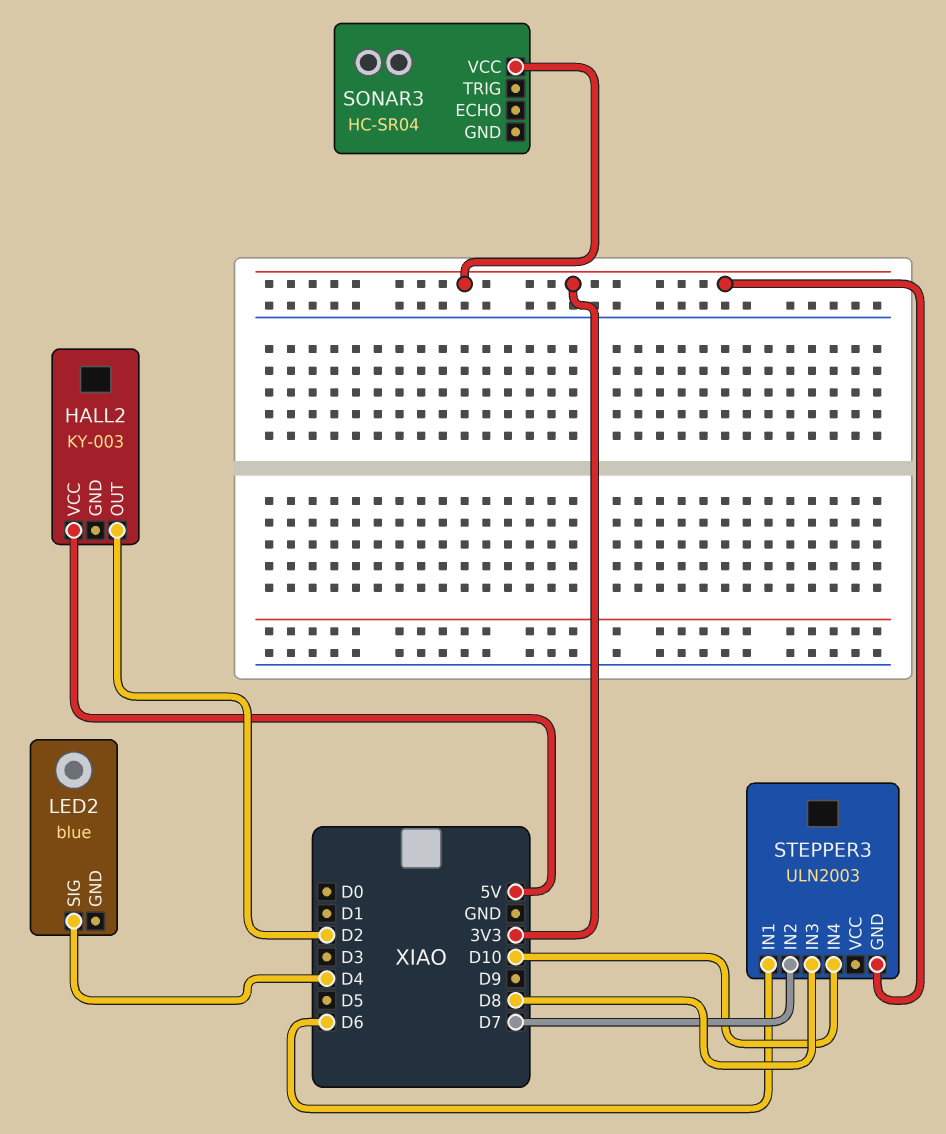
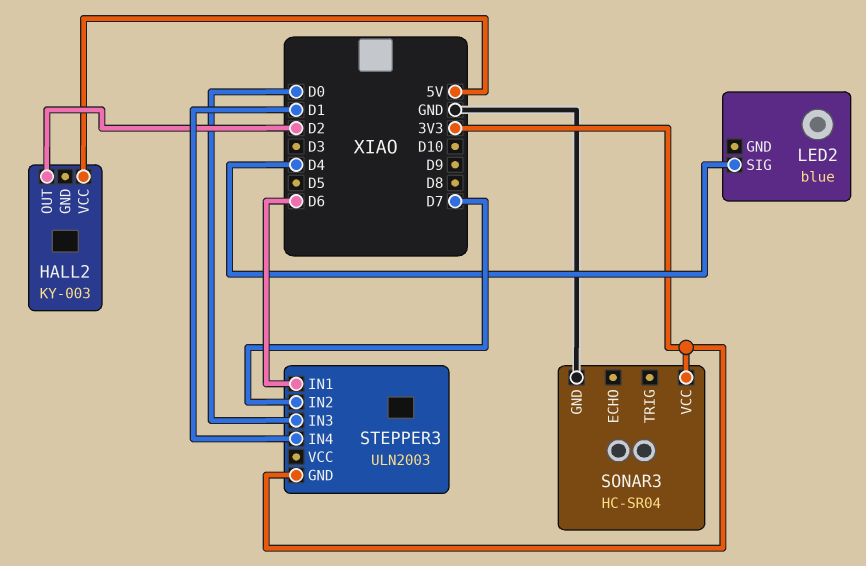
SONAR3 pin GND: none -> GND
STEPPER3 pin IN3: D8 -> D0
STEPPER3 pin IN4: D10 -> D1

